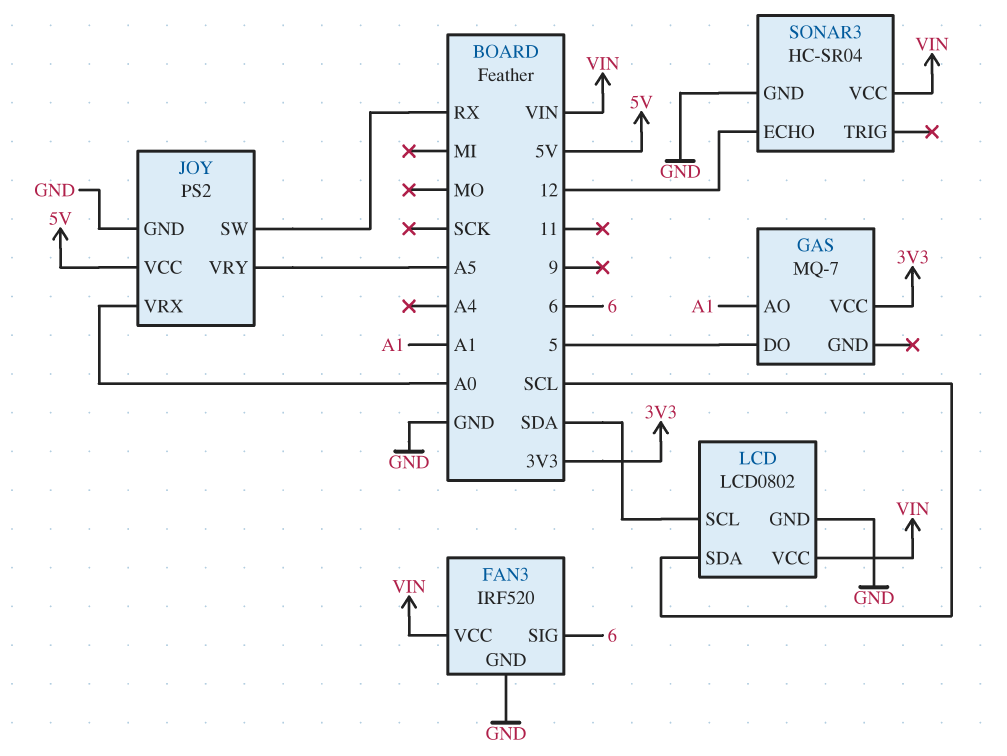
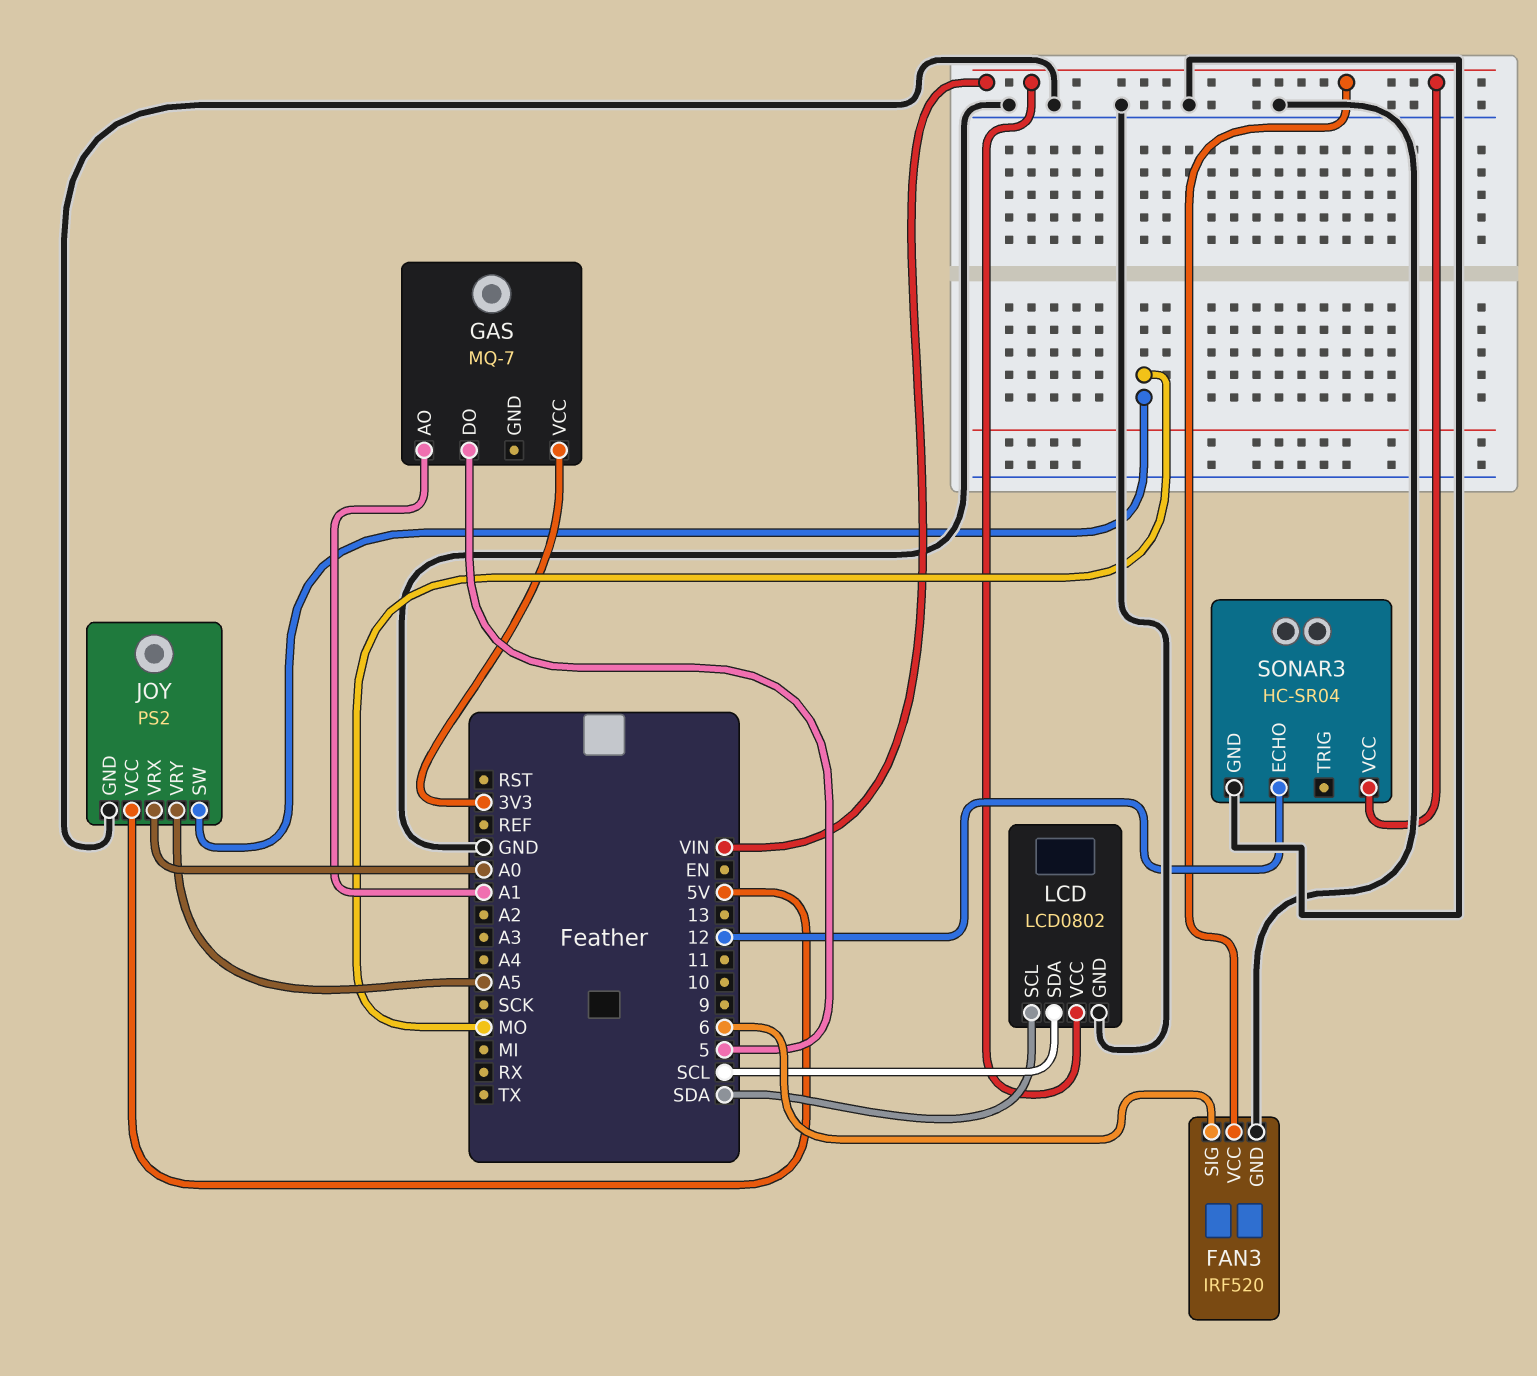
JOY pin SW: RX -> MO

